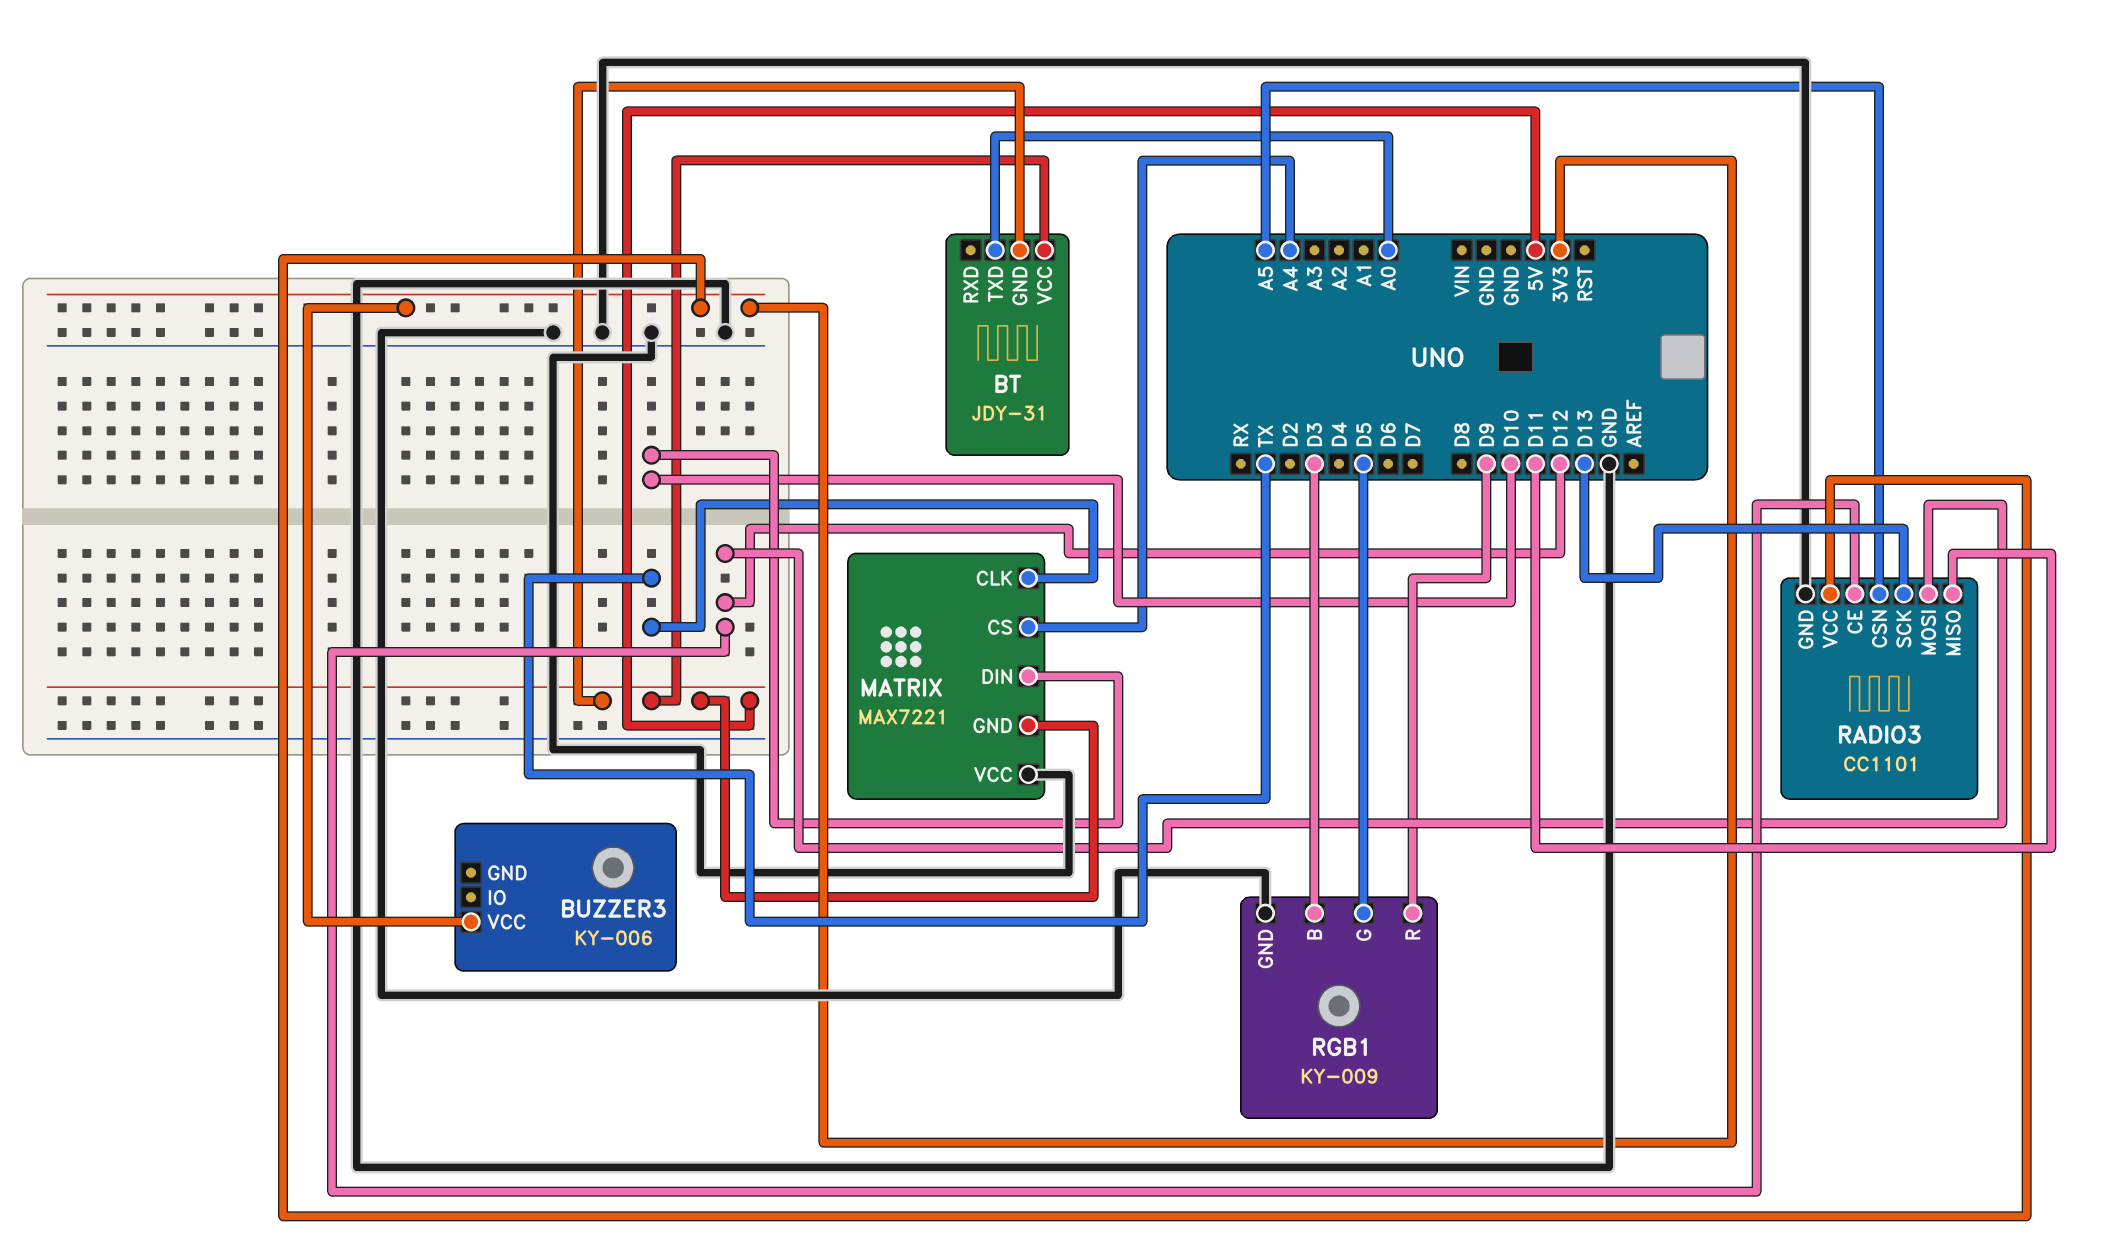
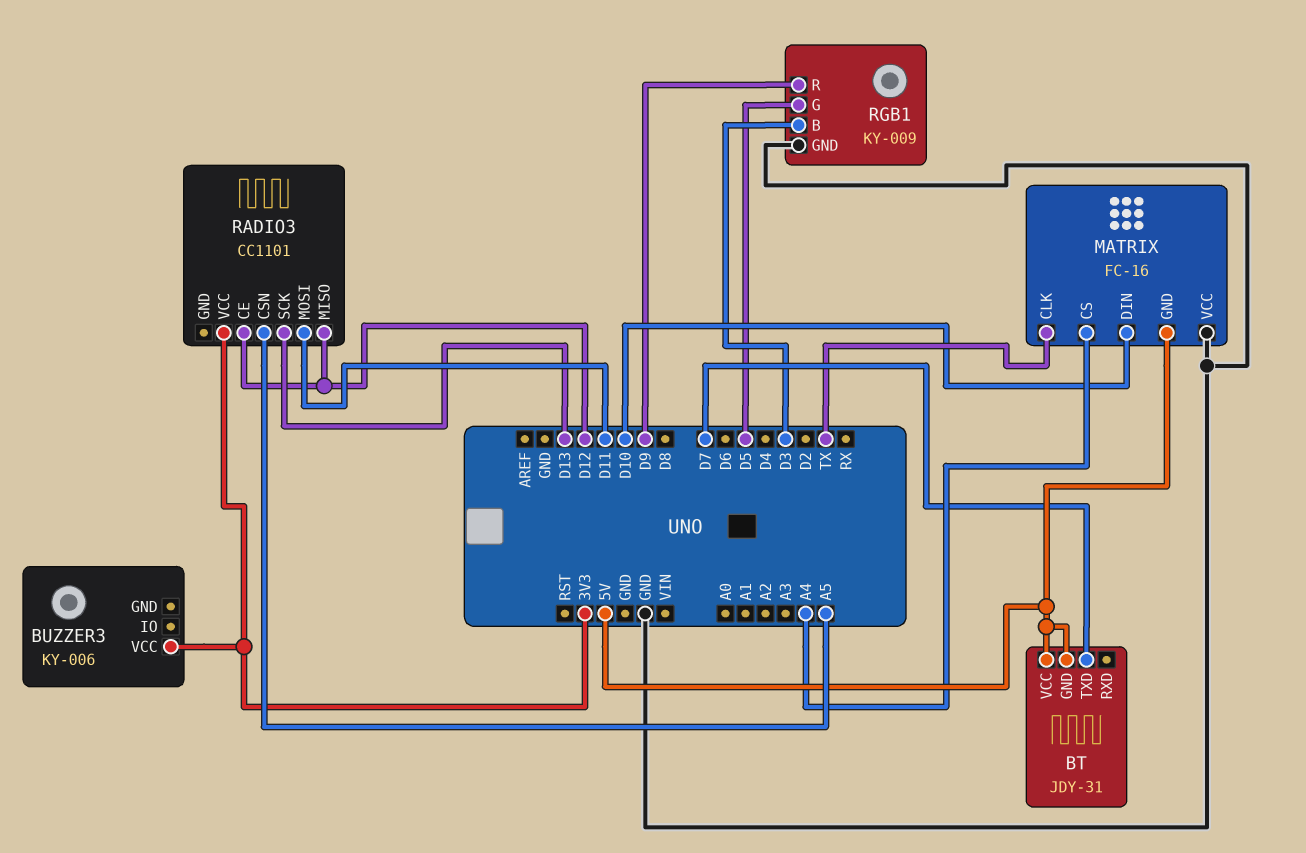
BT pin TXD: A0 -> D7
MATRIX: MAX7221 -> FC-16
RADIO3 pin GND: GND -> none
RADIO3 pin MISO: D11 -> D12
RADIO3 pin MOSI: D12 -> D11

